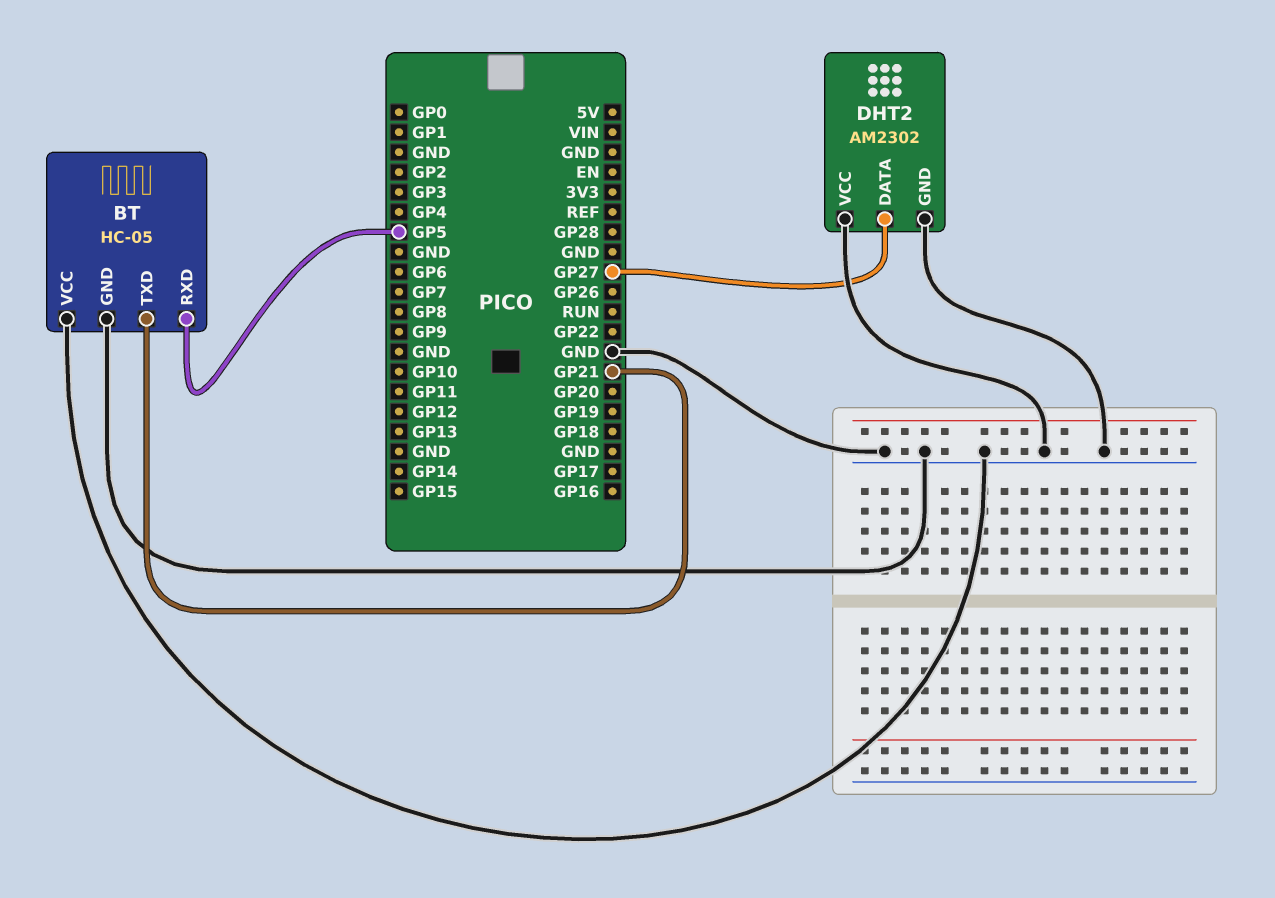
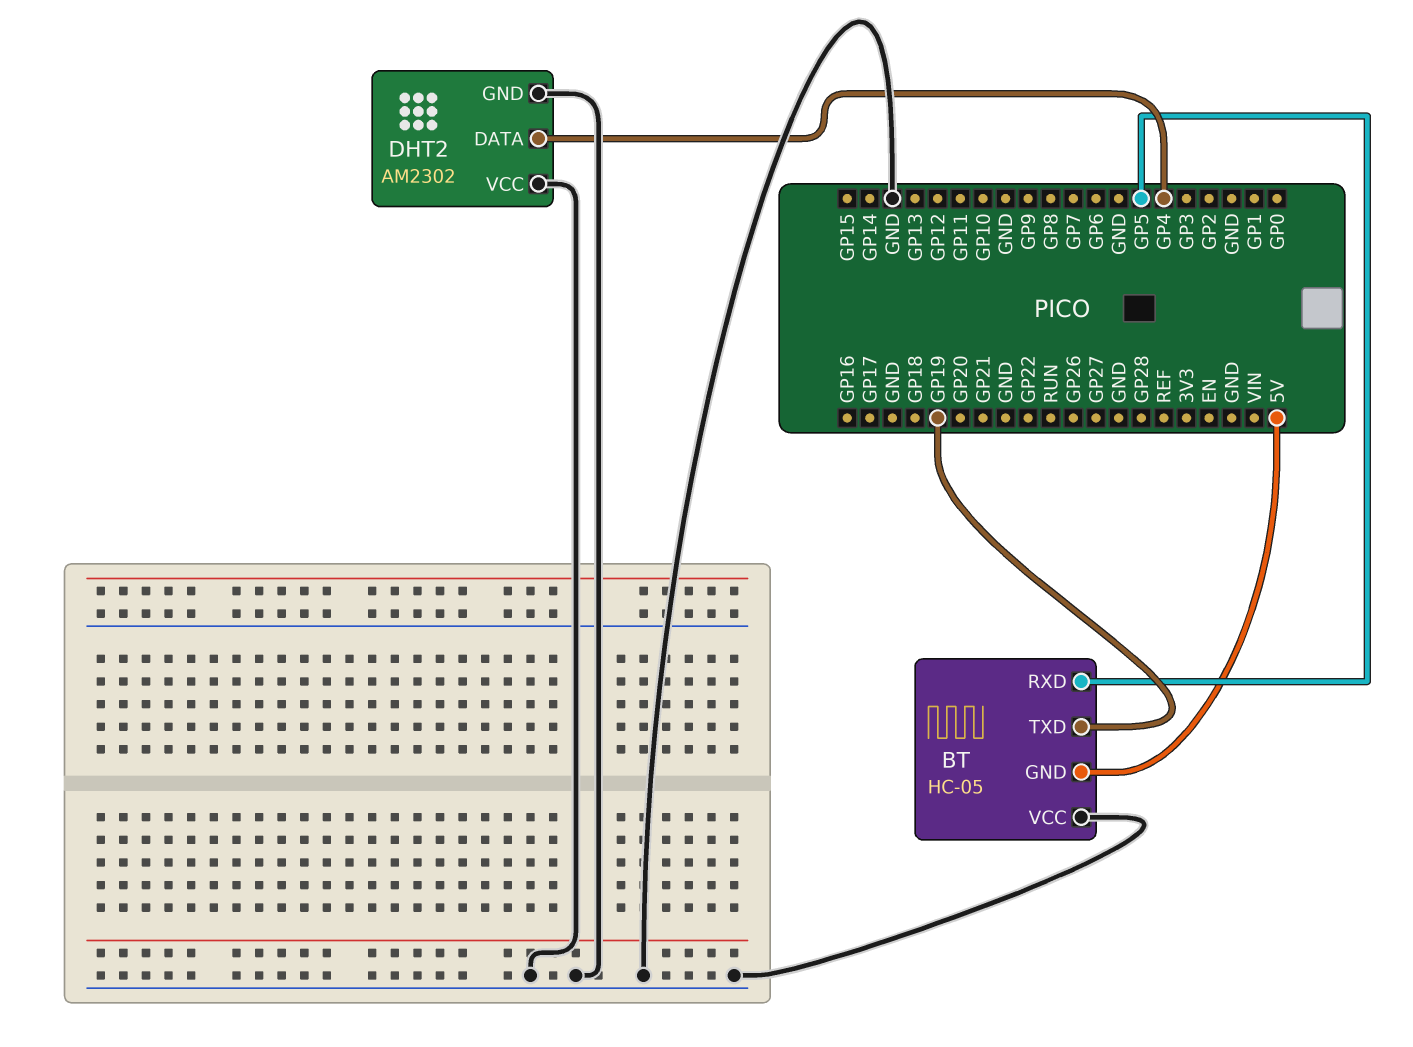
BT pin GND: GND -> 5V
BT pin TXD: GP21 -> GP19
DHT2 pin DATA: GP27 -> GP4

